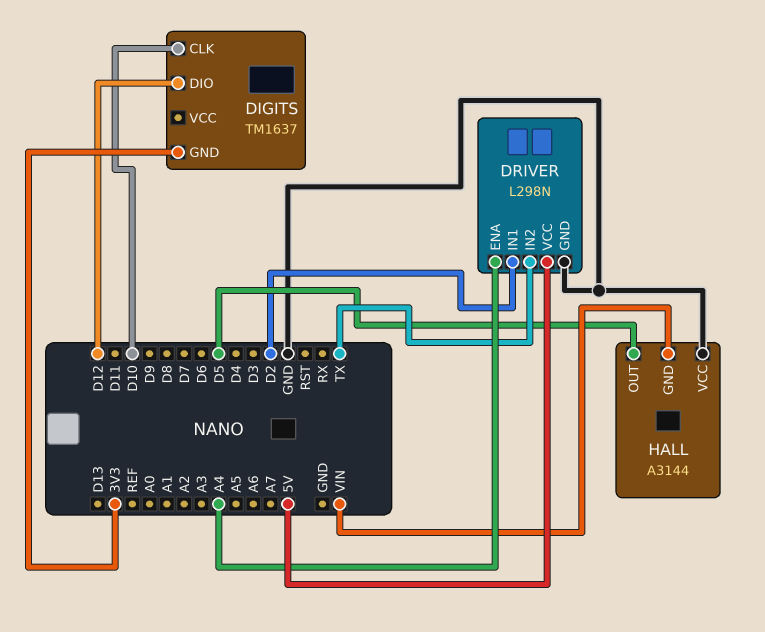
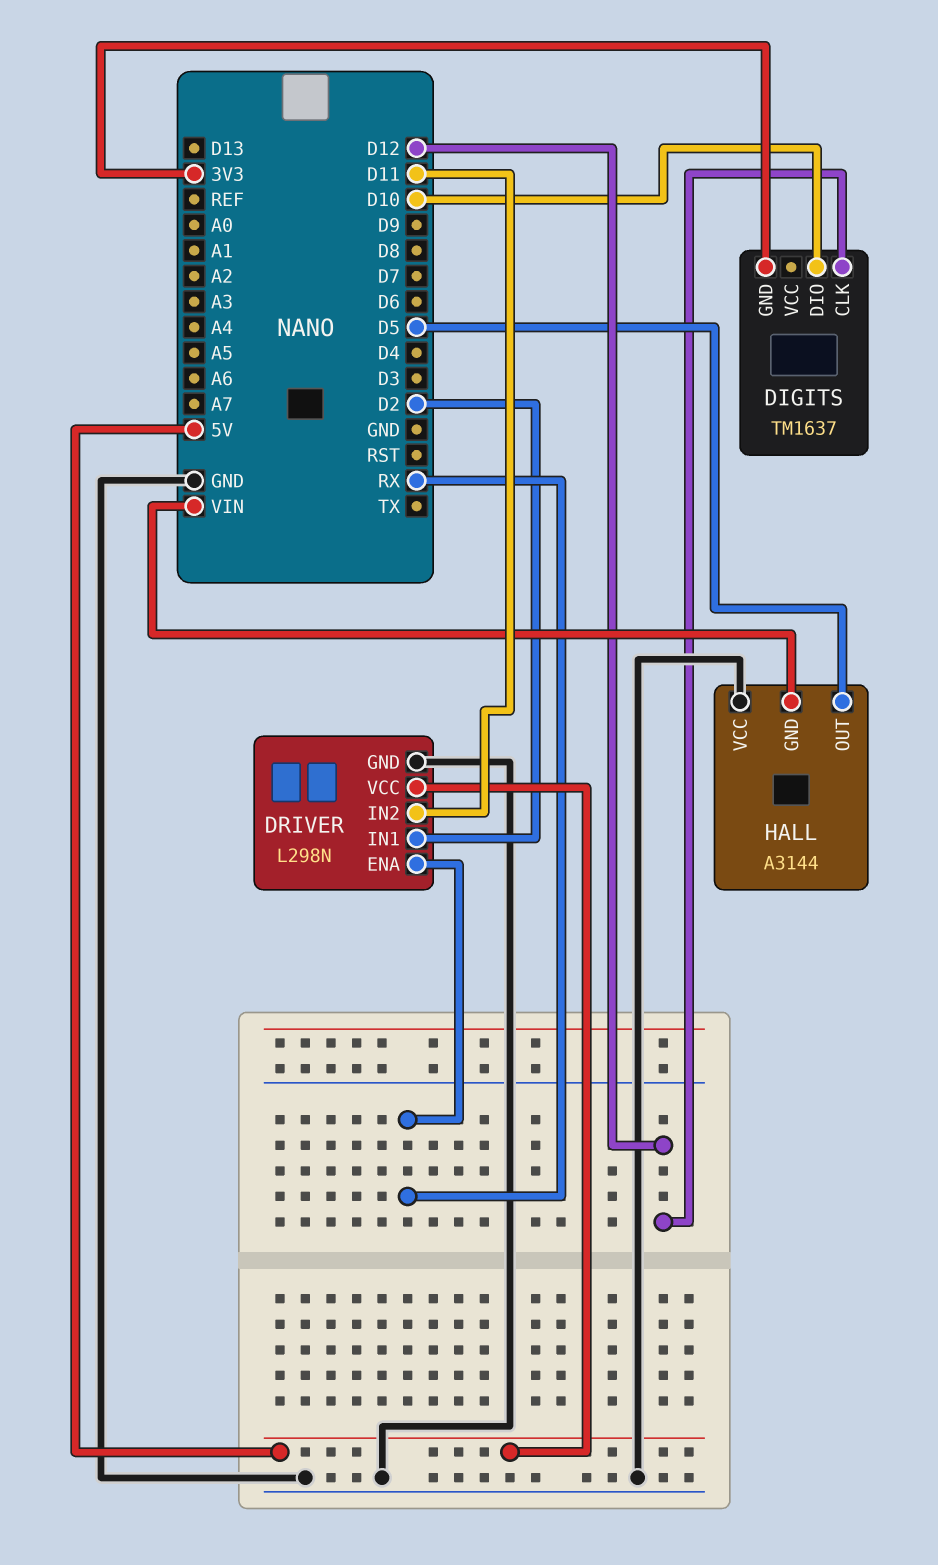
DIGITS pin CLK: D10 -> D12
DIGITS pin DIO: D12 -> D10
DRIVER pin ENA: A4 -> RX
DRIVER pin IN2: TX -> D11

